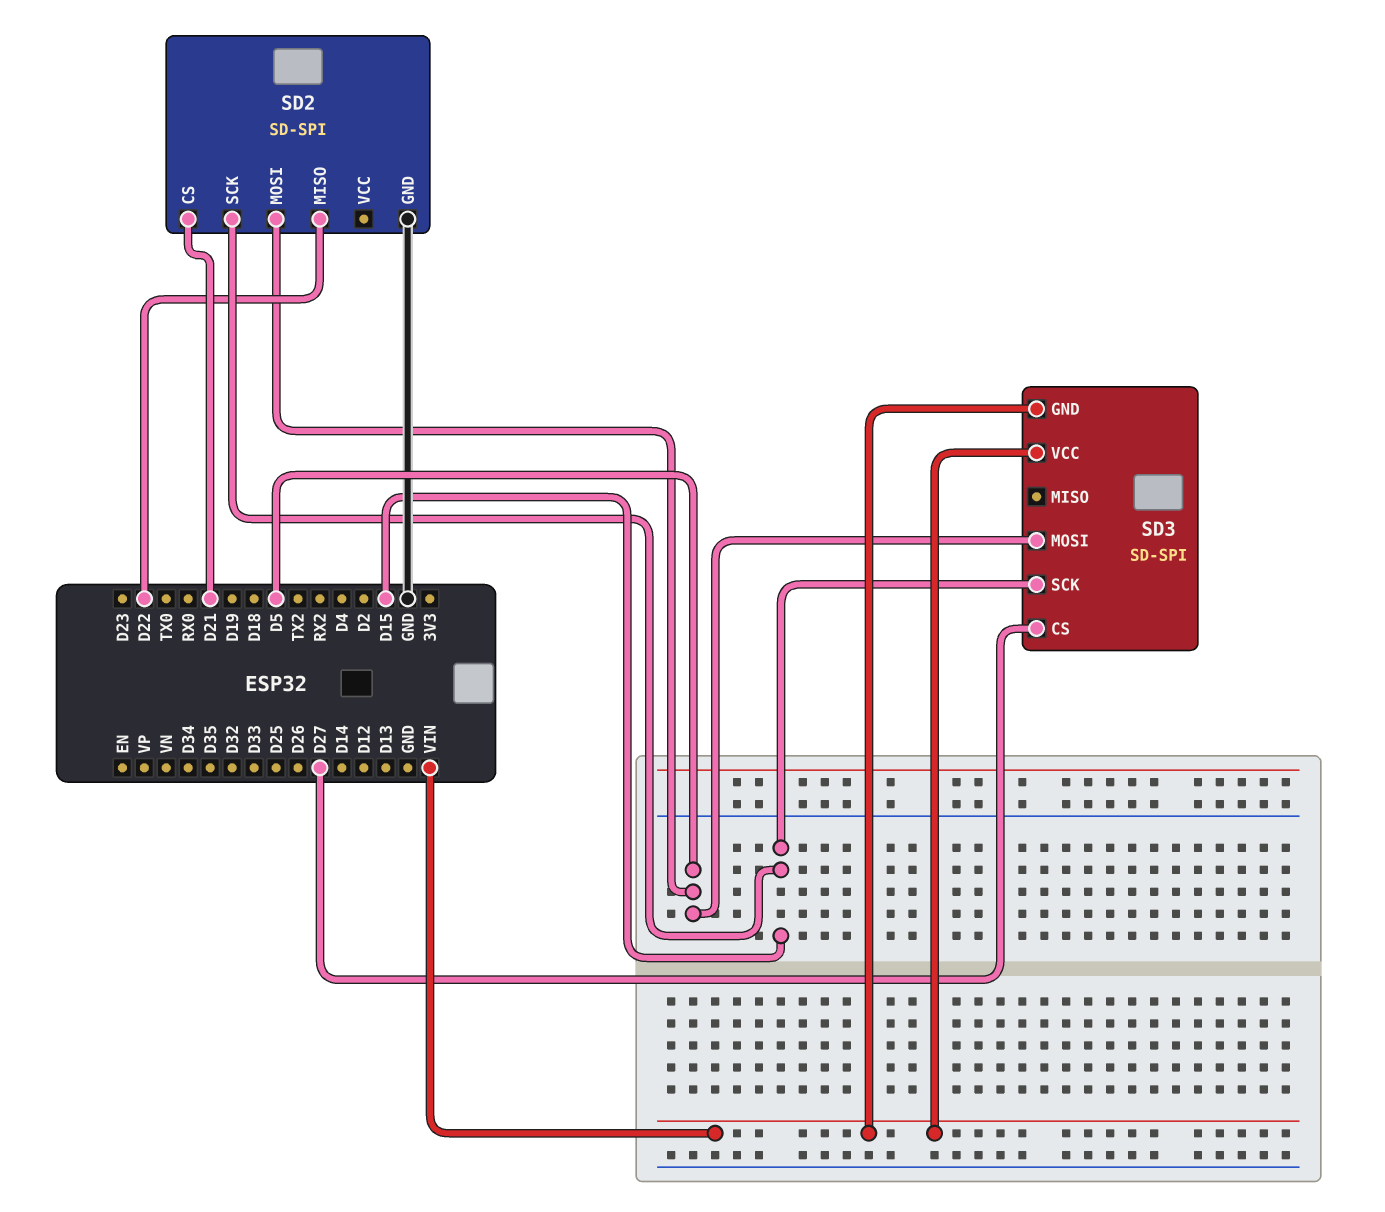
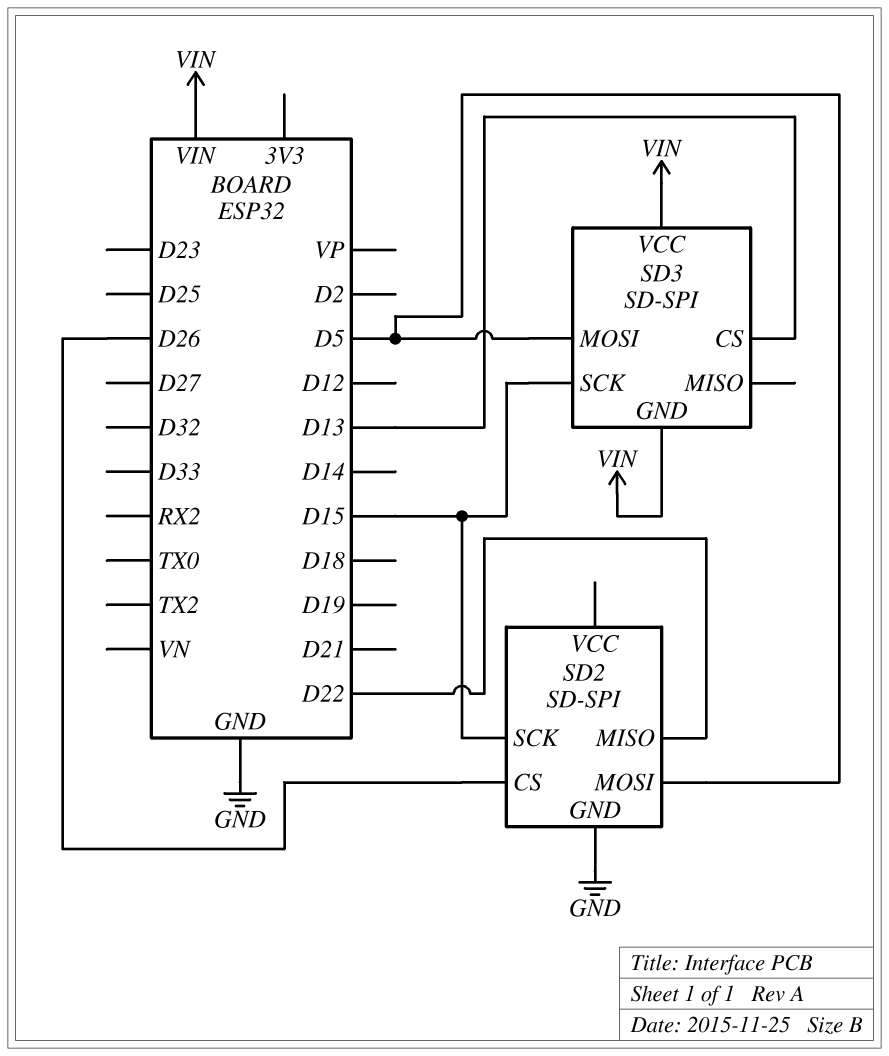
SD2 pin CS: D21 -> D26
SD3 pin CS: D27 -> D13

